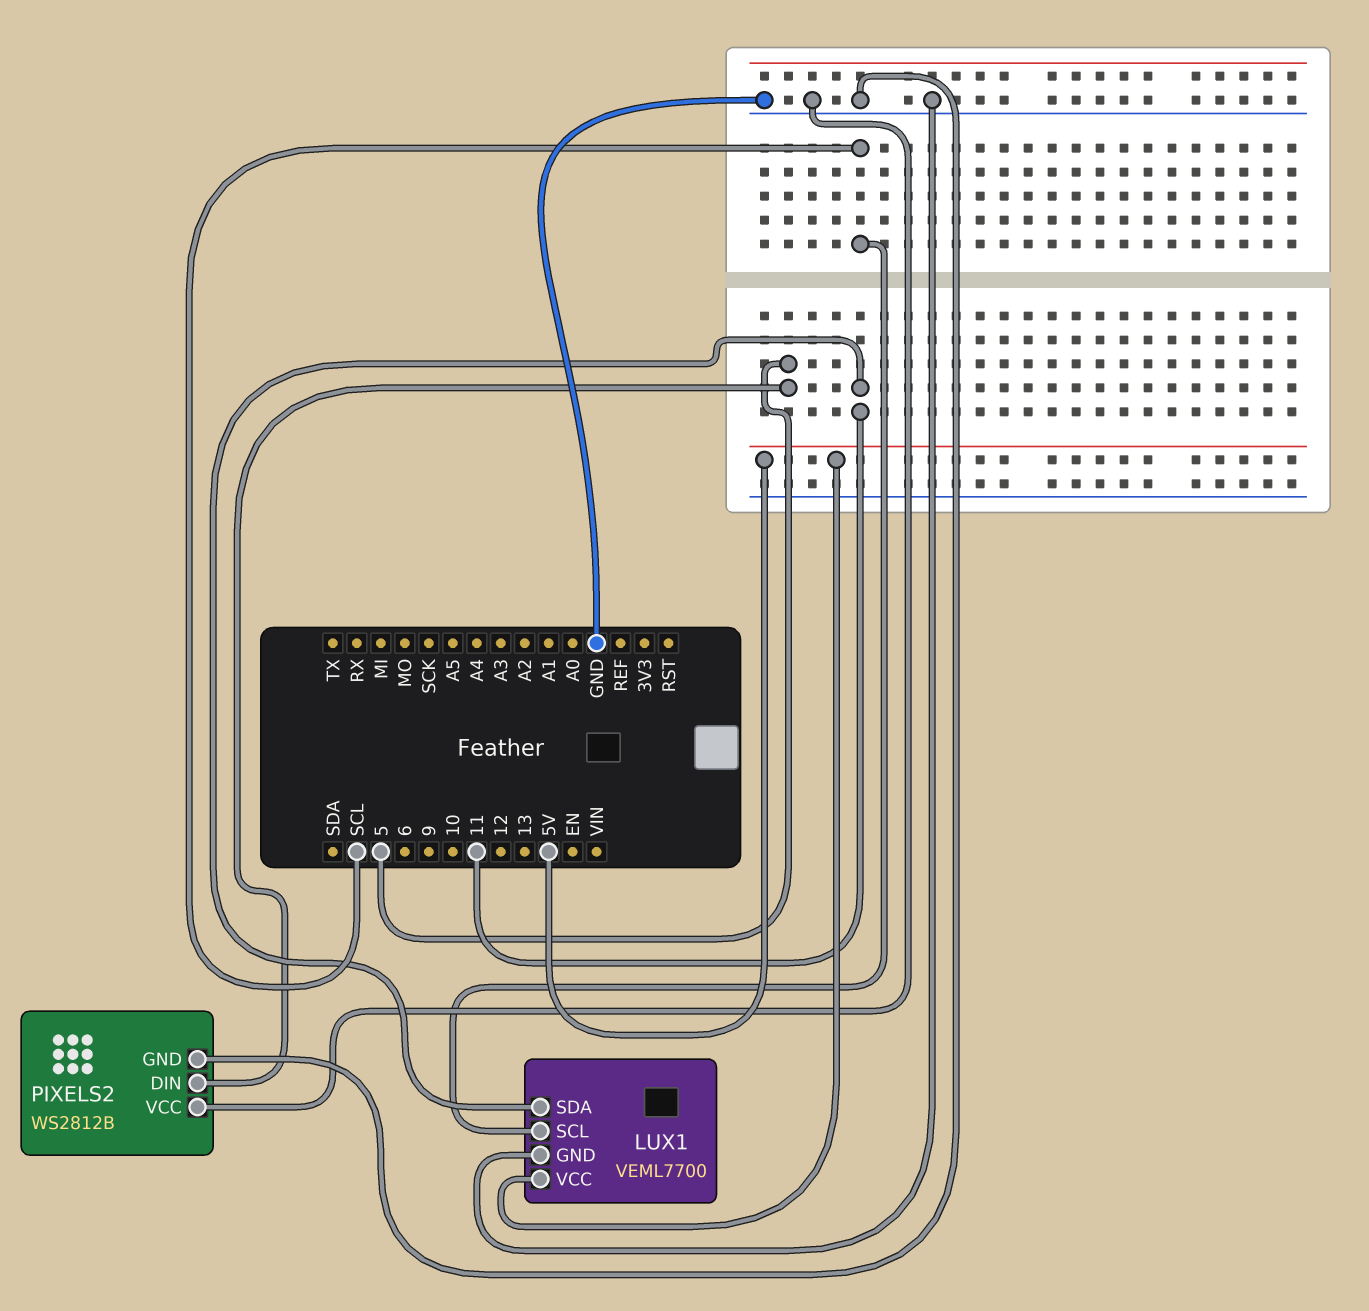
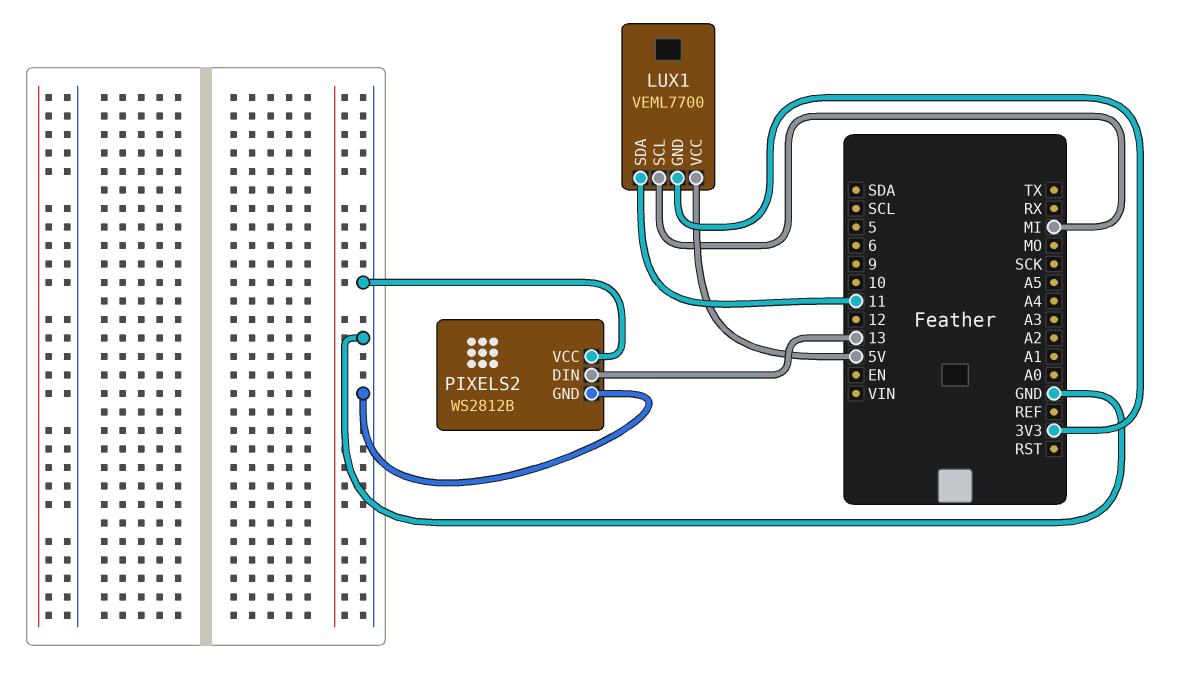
LUX1 pin GND: GND -> 3V3
LUX1 pin SCL: SCL -> MI
PIXELS2 pin DIN: 5 -> 13

